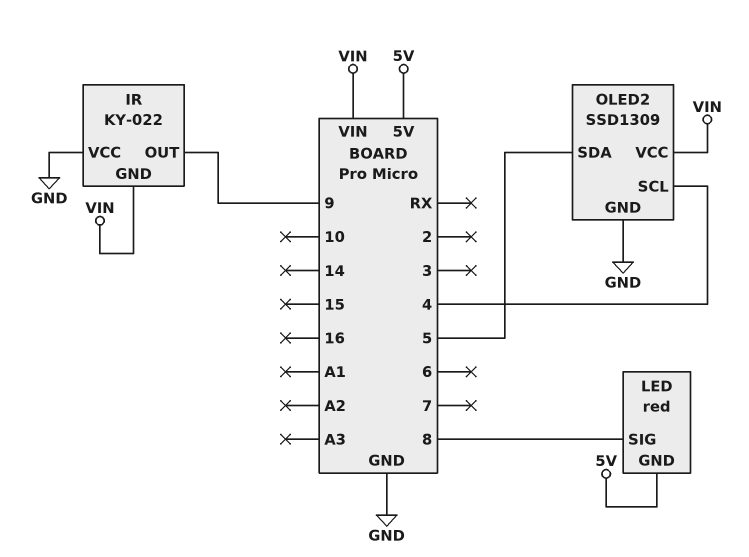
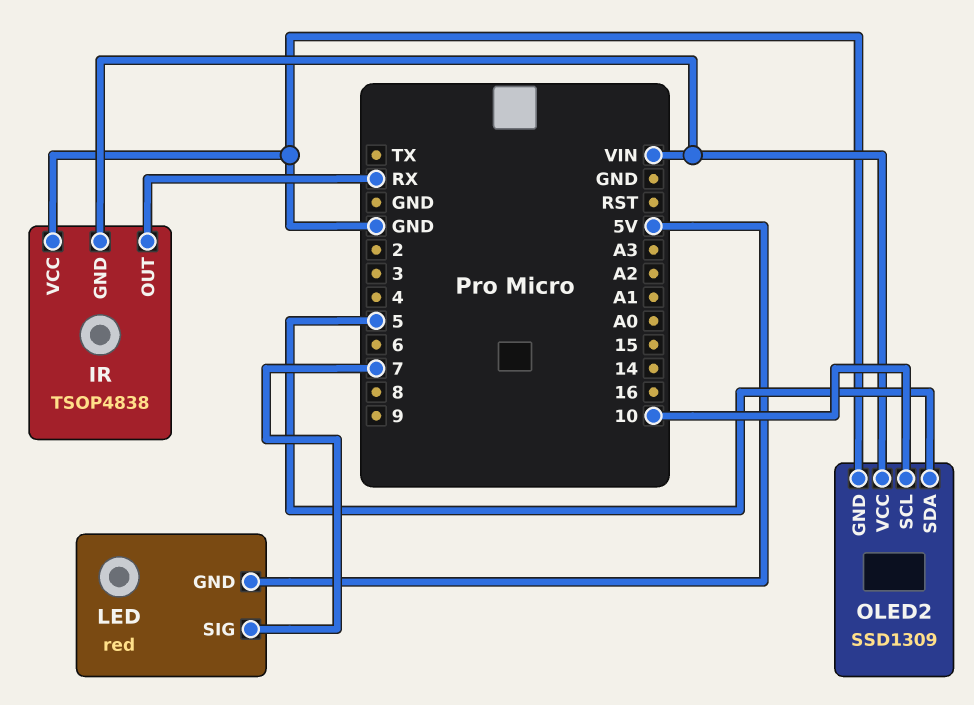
IR: KY-022 -> TSOP4838
IR pin OUT: 9 -> RX
LED pin SIG: 8 -> 7
OLED2 pin SCL: 4 -> 10

